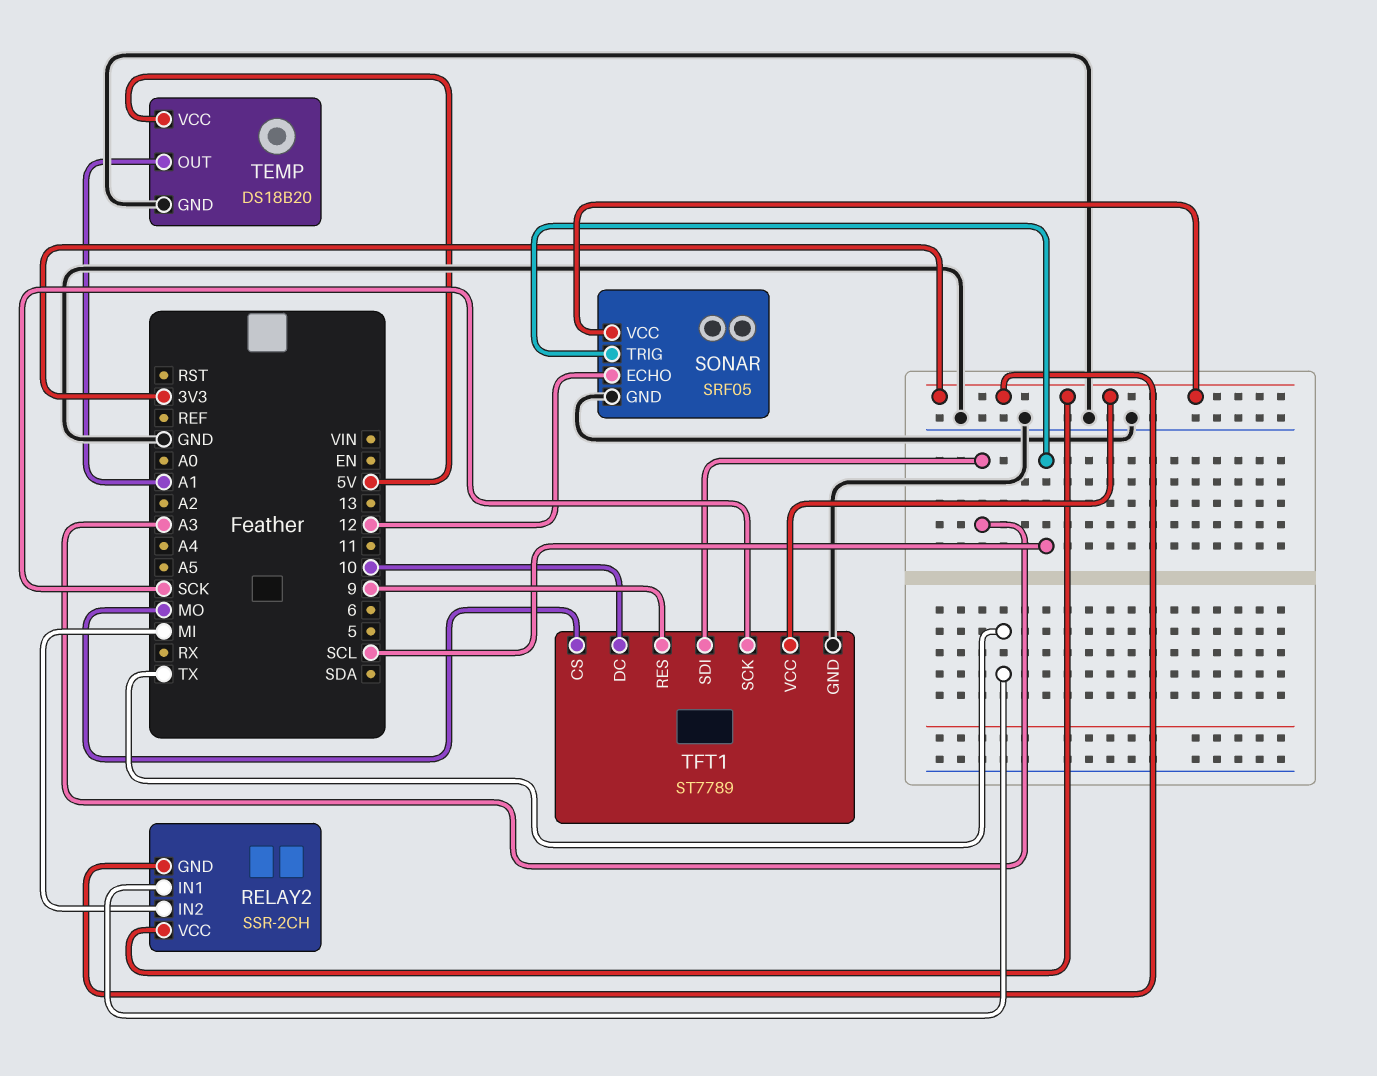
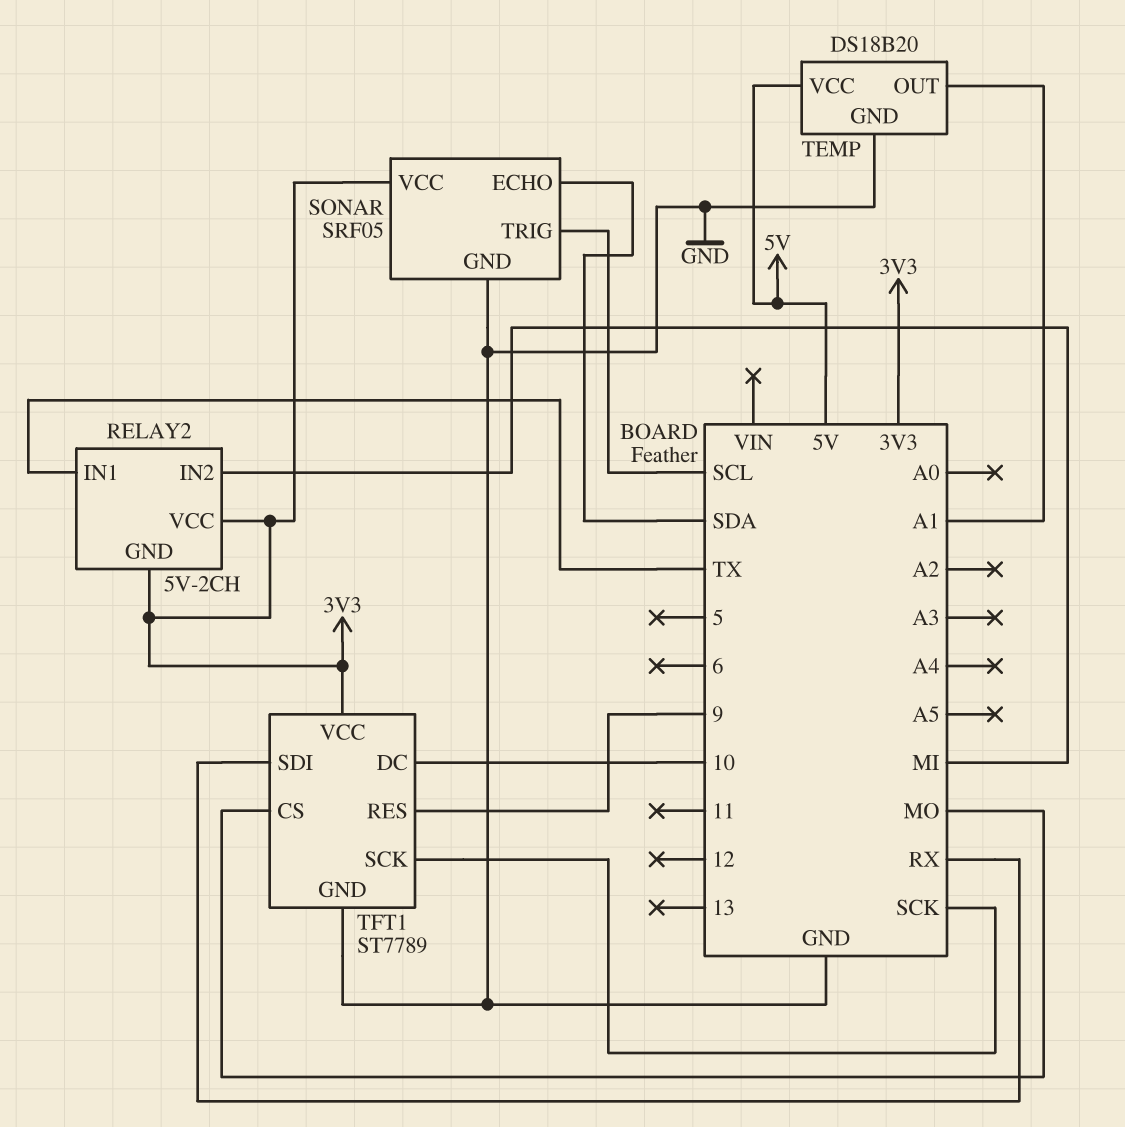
RELAY2: SSR-2CH -> 5V-2CH
SONAR pin ECHO: 12 -> SDA
TFT1 pin SDI: A3 -> RX

